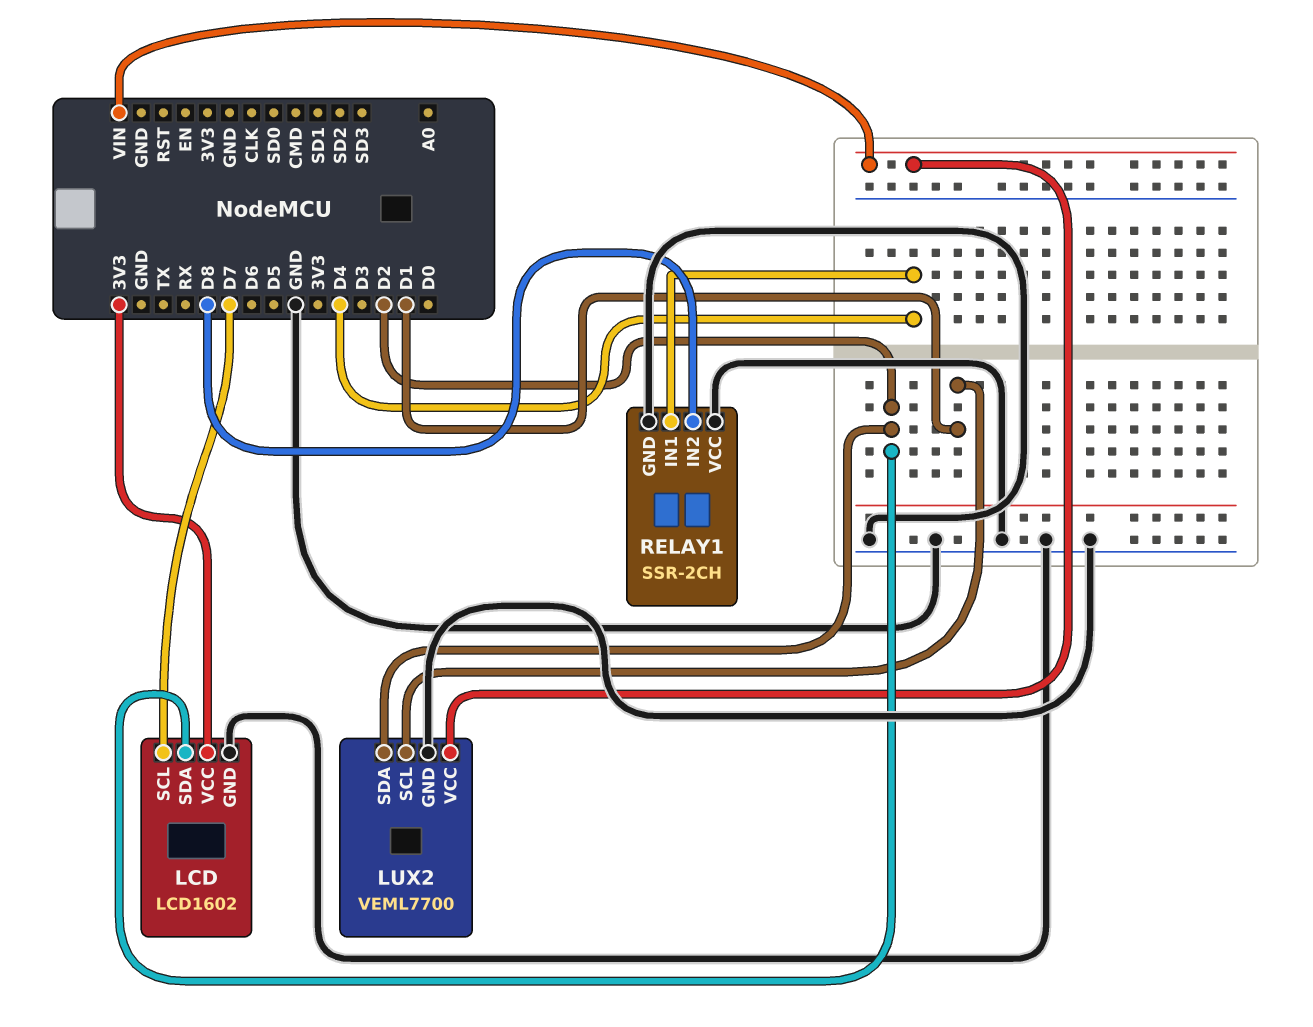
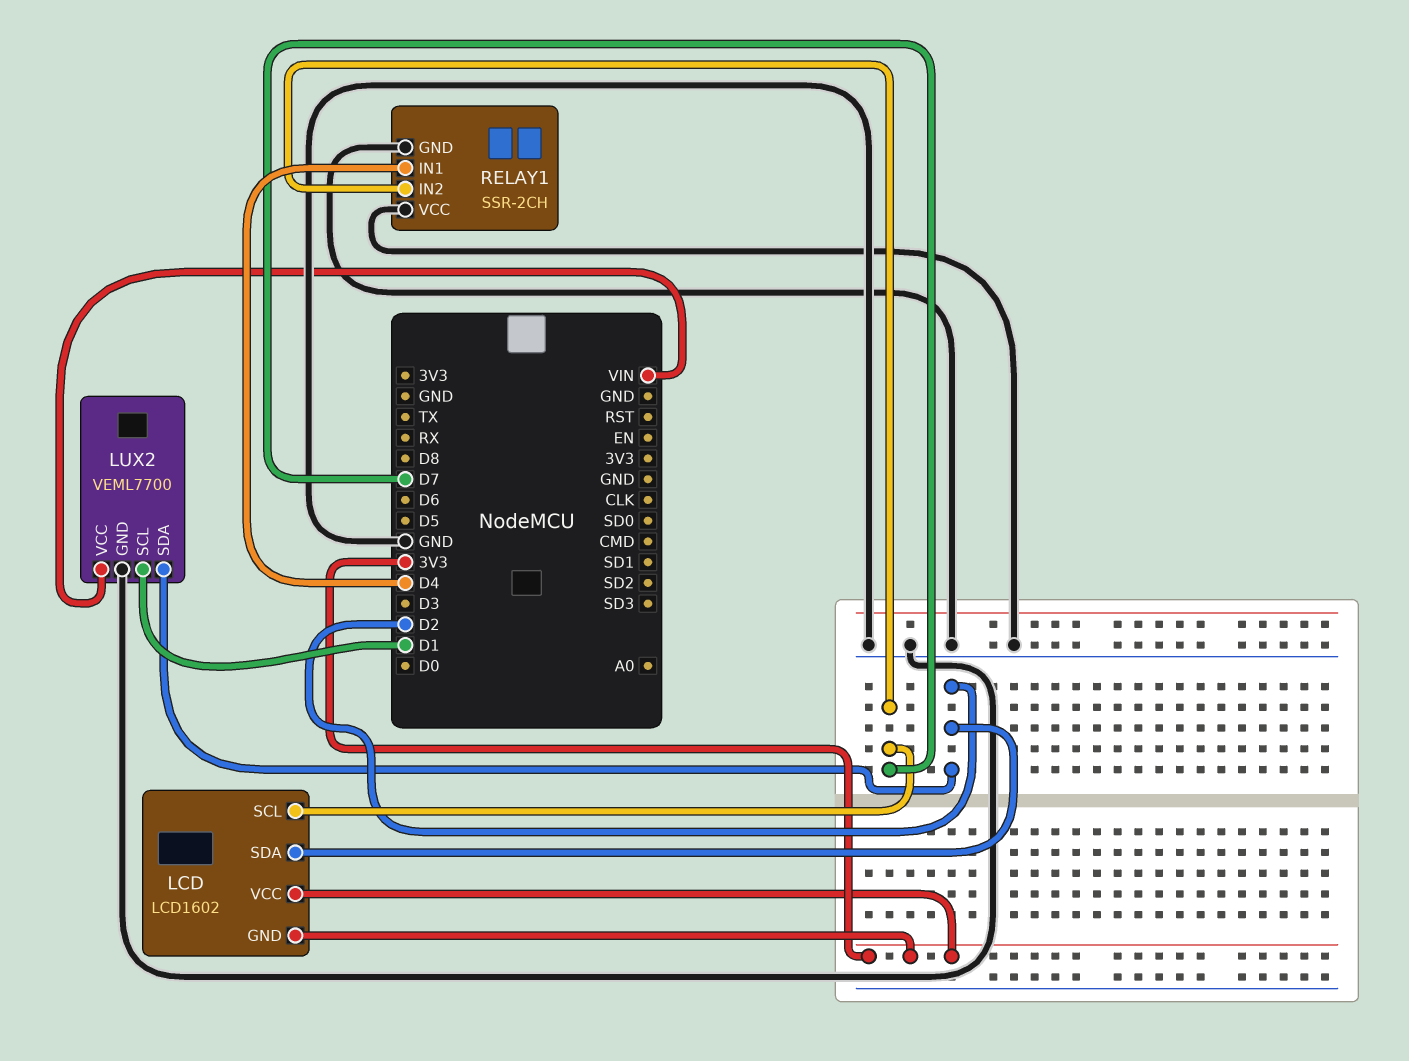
LCD pin GND: GND -> 3V3
RELAY1 pin IN2: D8 -> D7

